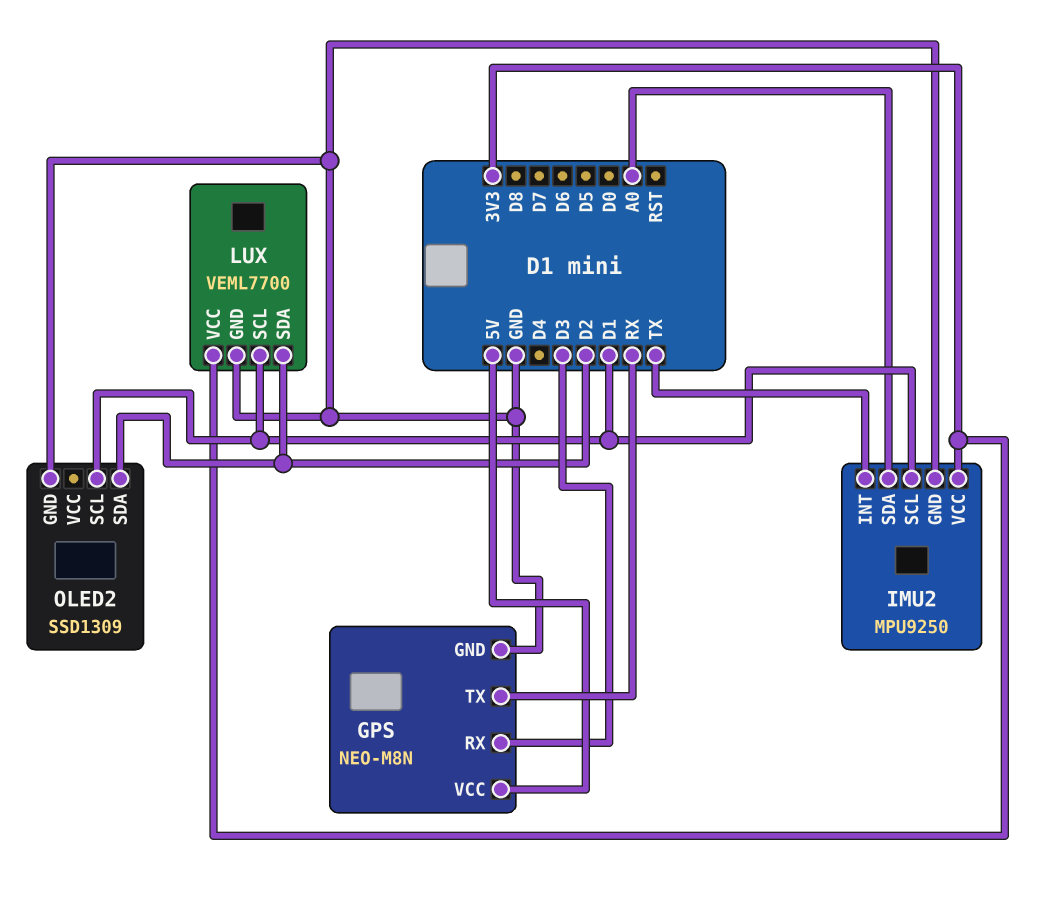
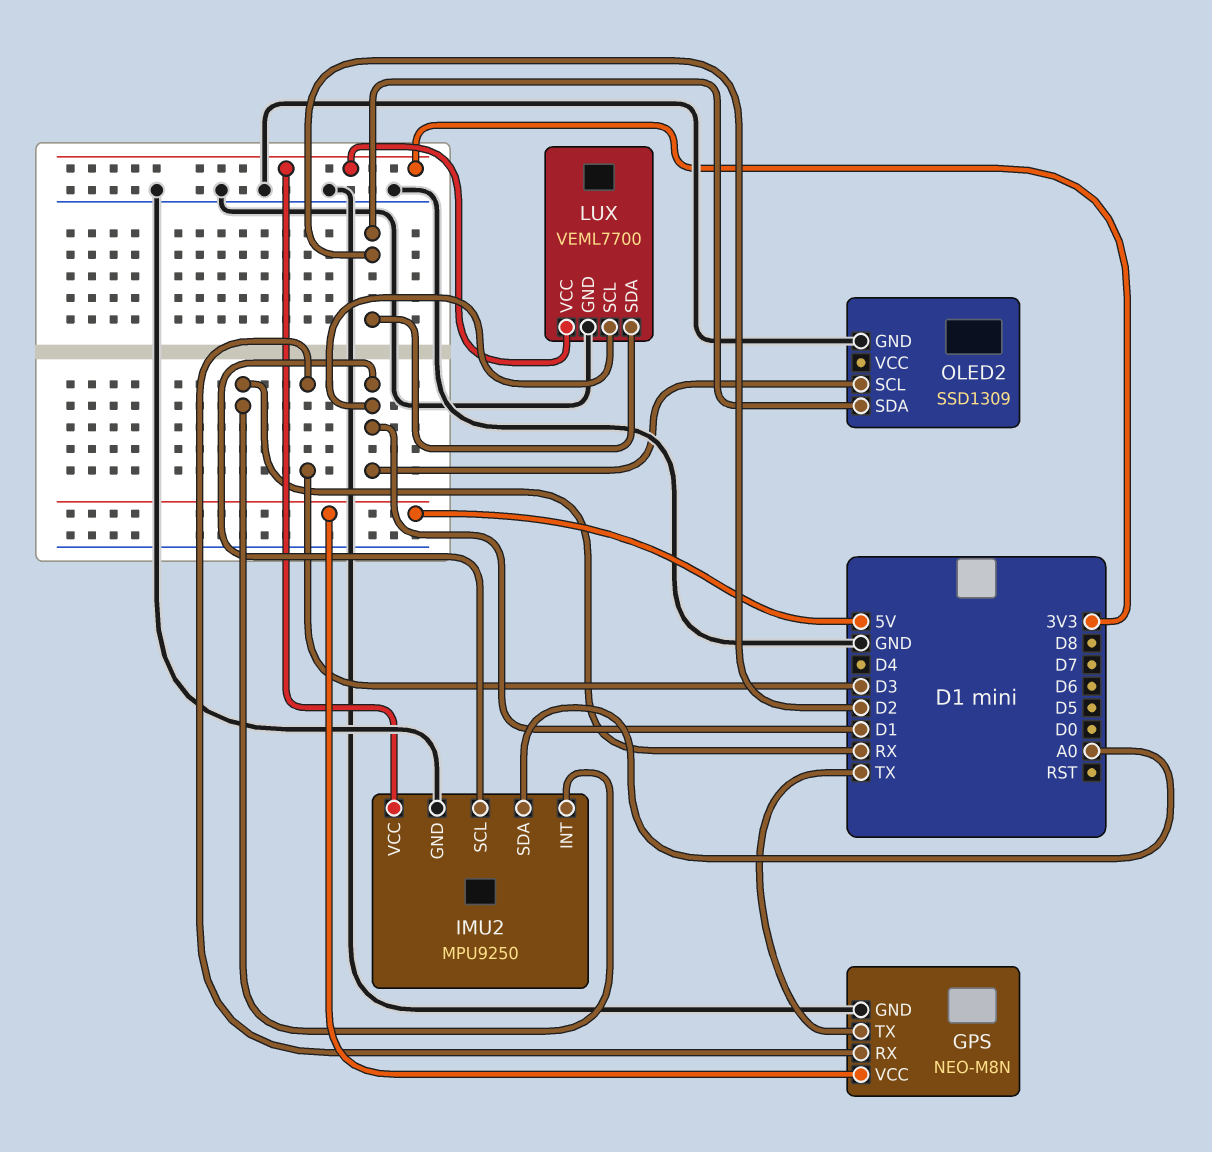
GPS pin TX: RX -> TX
IMU2 pin INT: TX -> RX

